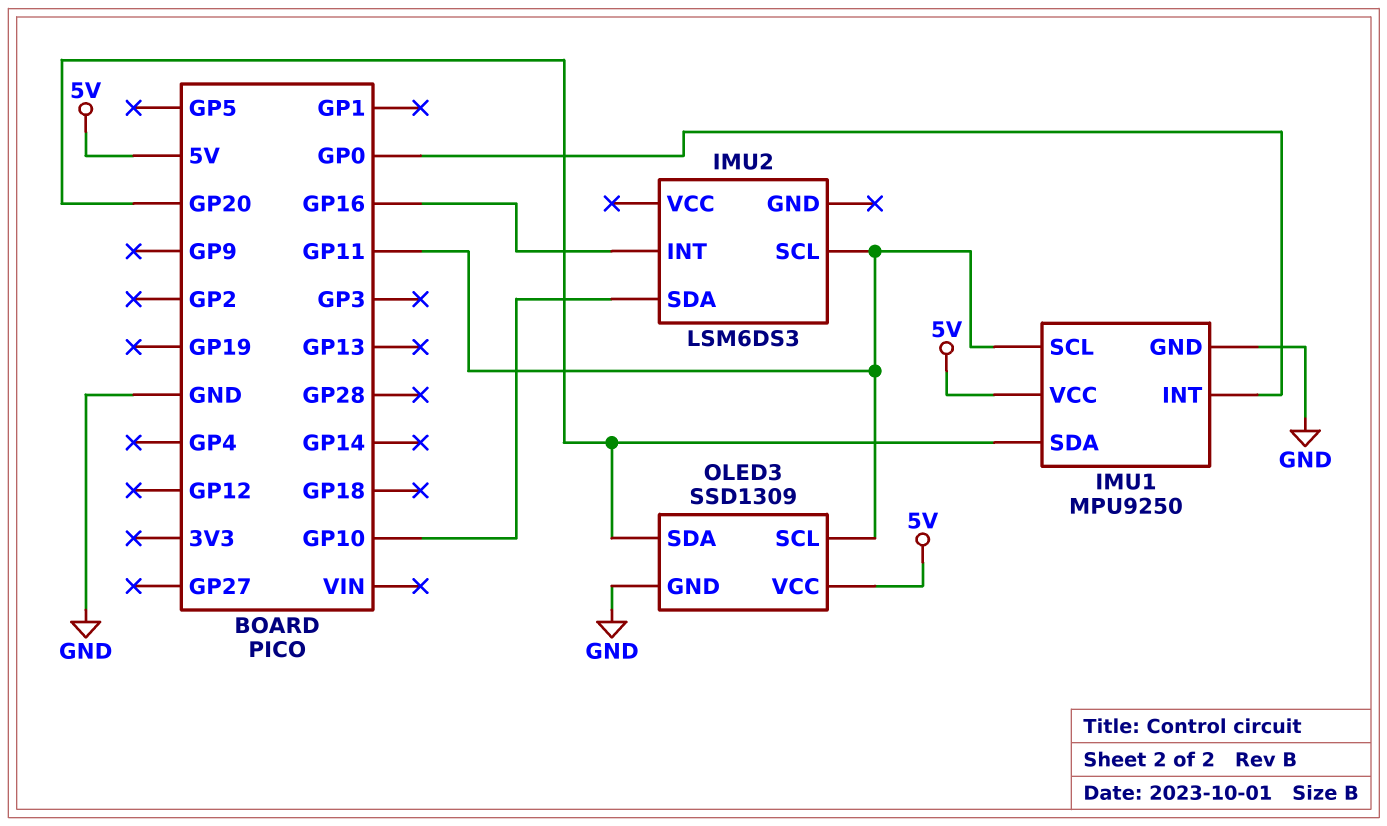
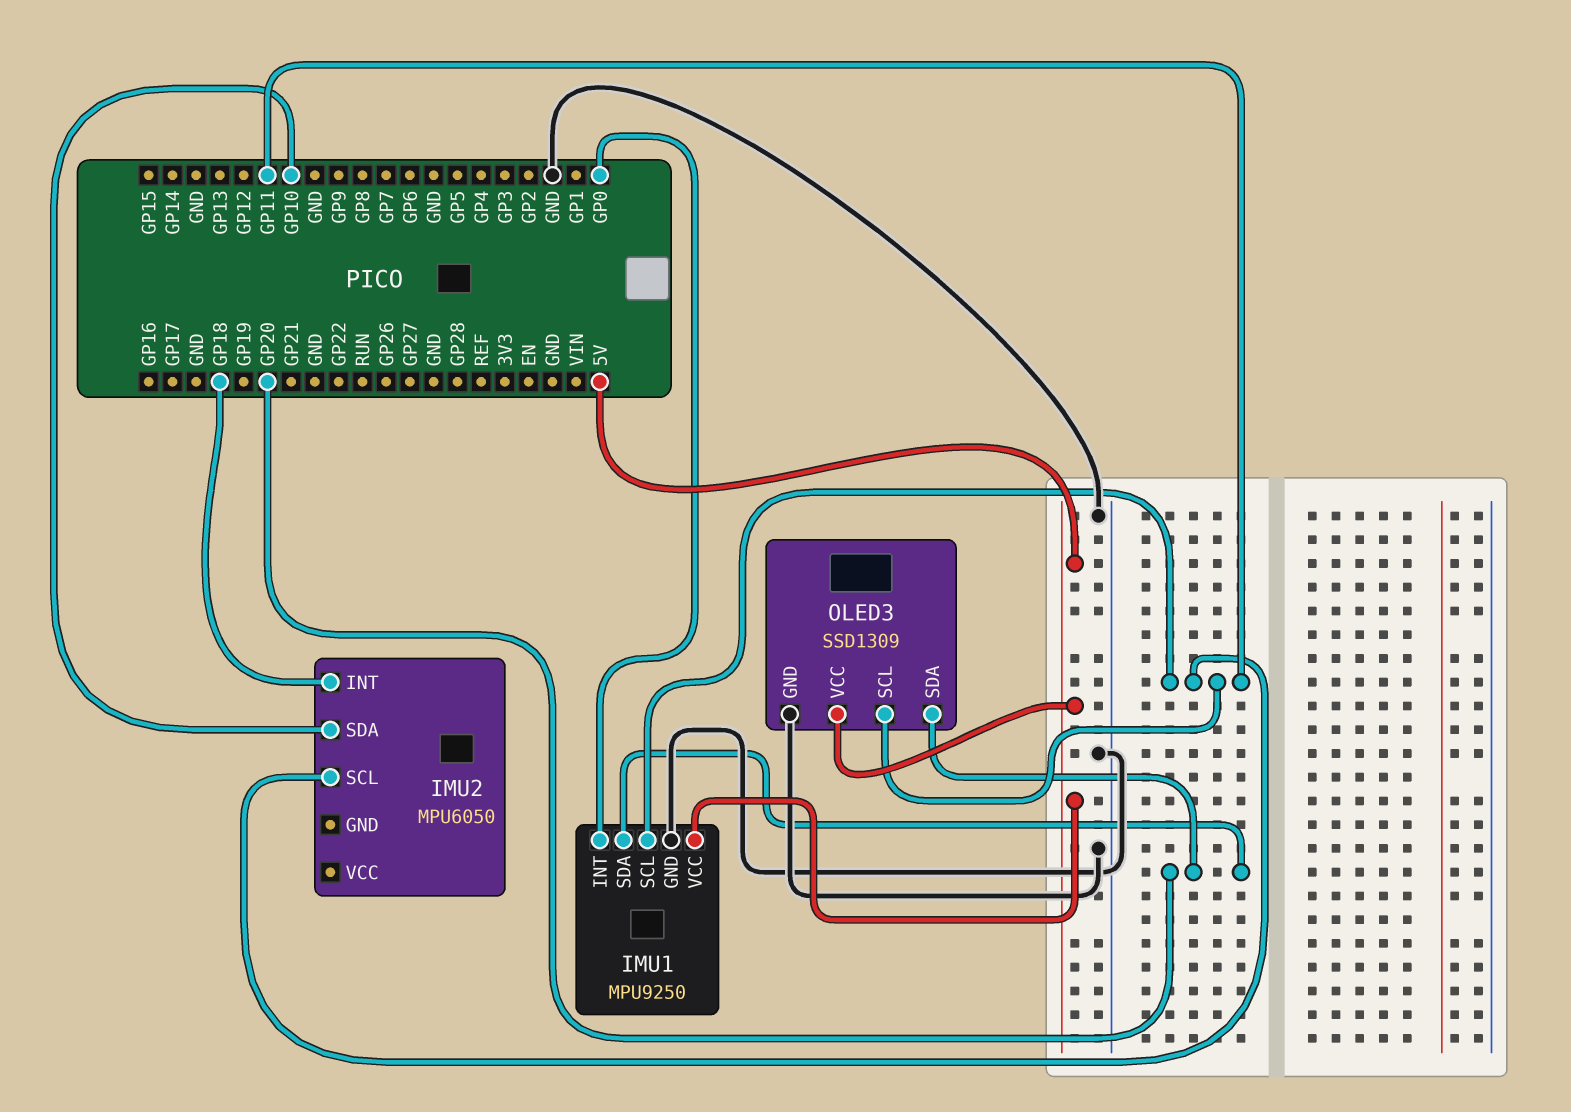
IMU2: LSM6DS3 -> MPU6050
IMU2 pin INT: GP16 -> GP18

